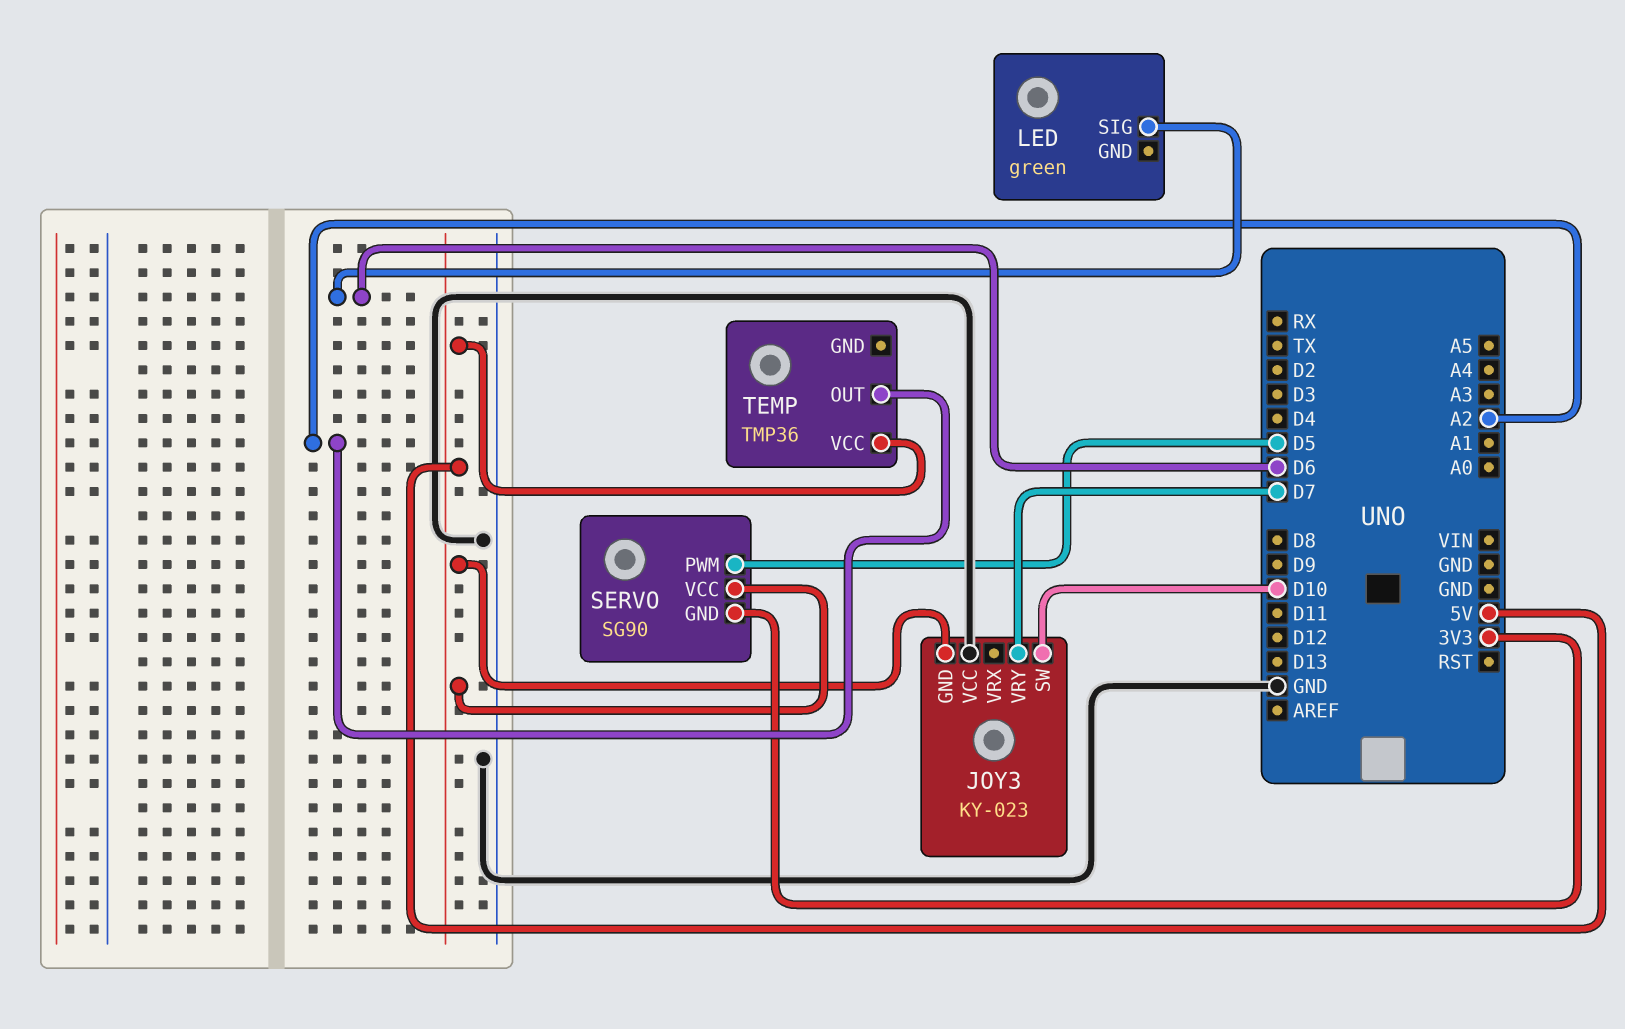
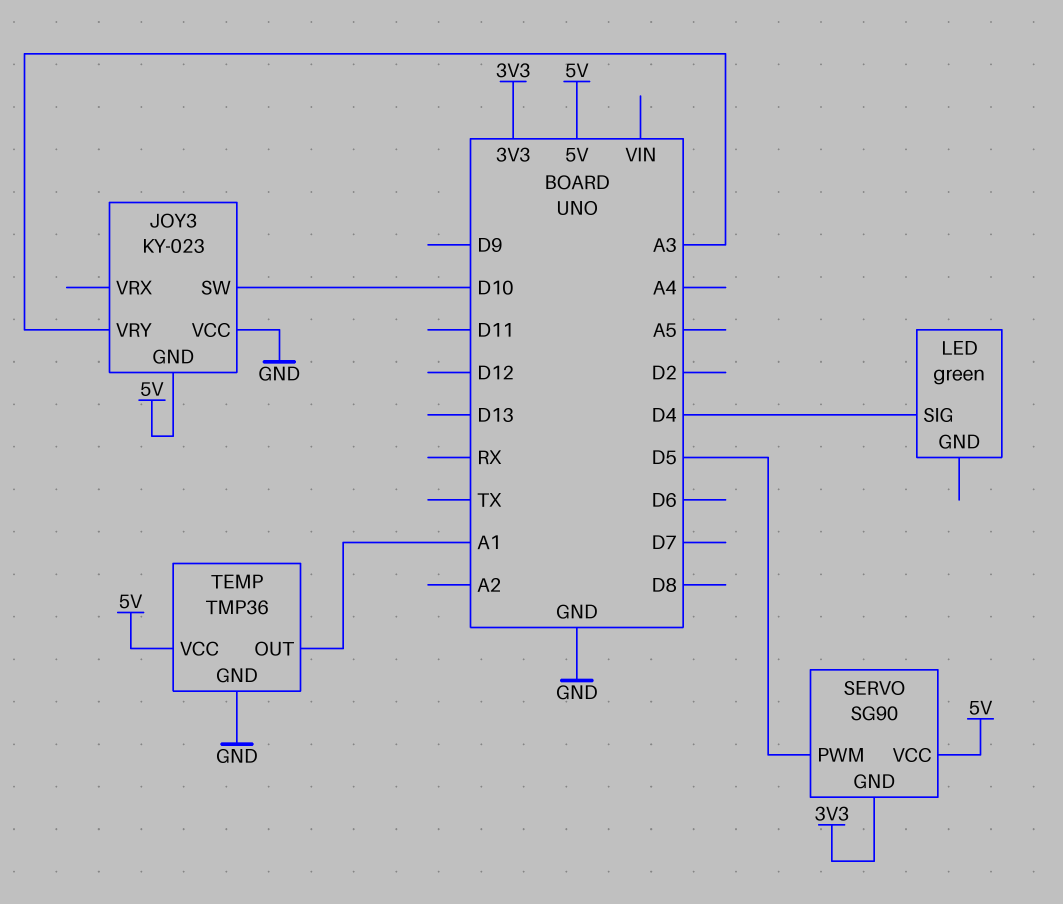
JOY3 pin VRY: D7 -> A3
LED pin SIG: D6 -> D4
TEMP pin GND: none -> GND
TEMP pin OUT: A2 -> A1

